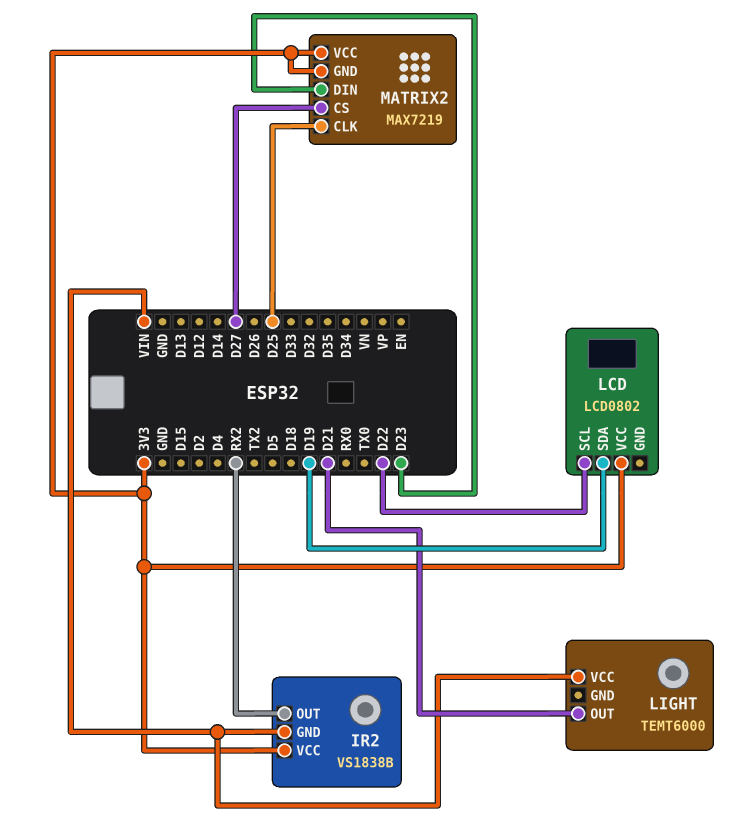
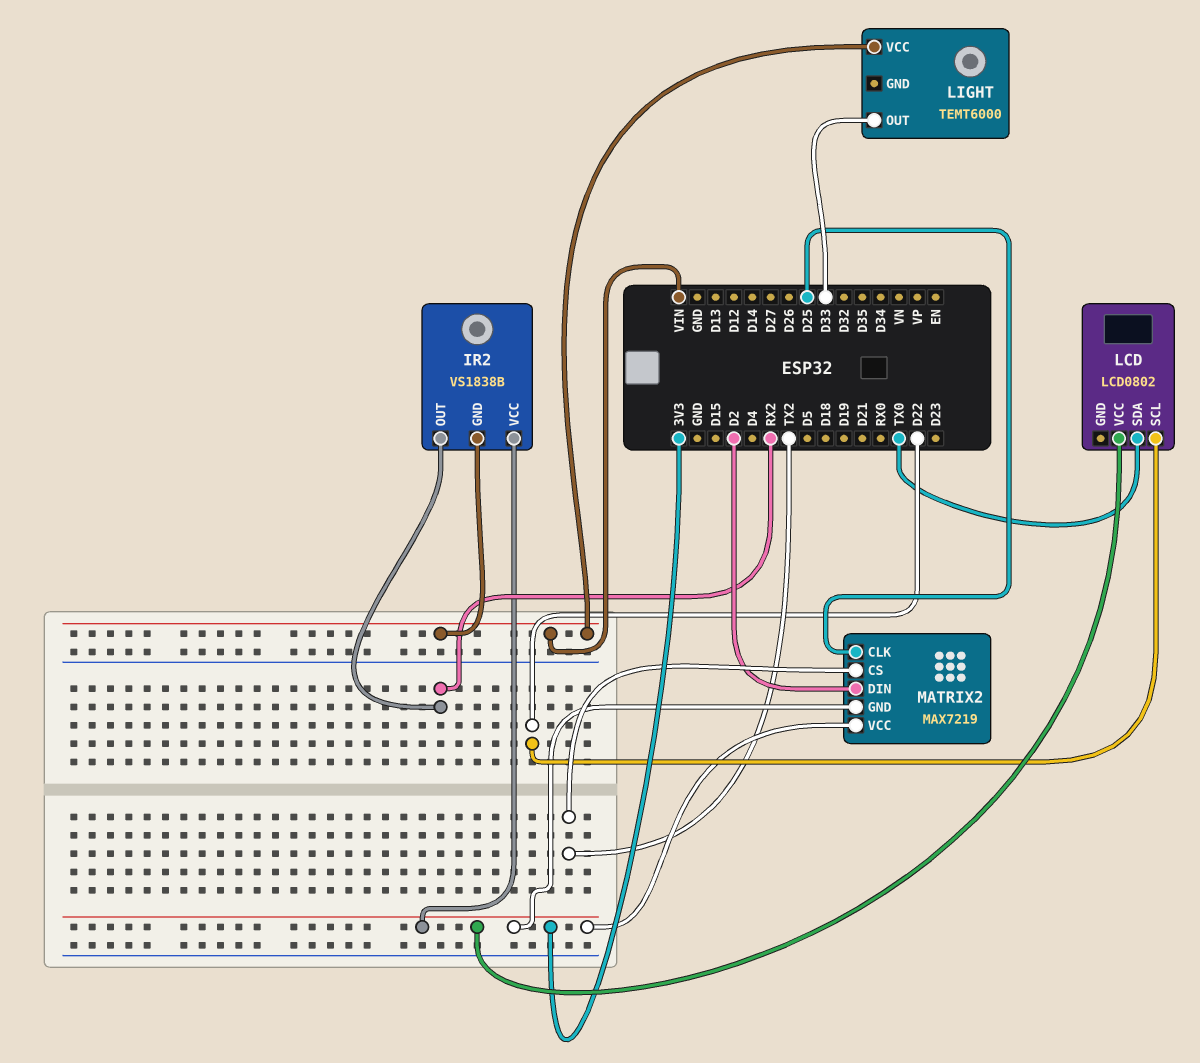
LCD pin SDA: D19 -> TX0
LIGHT pin OUT: D21 -> D33
MATRIX2 pin CS: D27 -> TX2
MATRIX2 pin DIN: D23 -> D2

